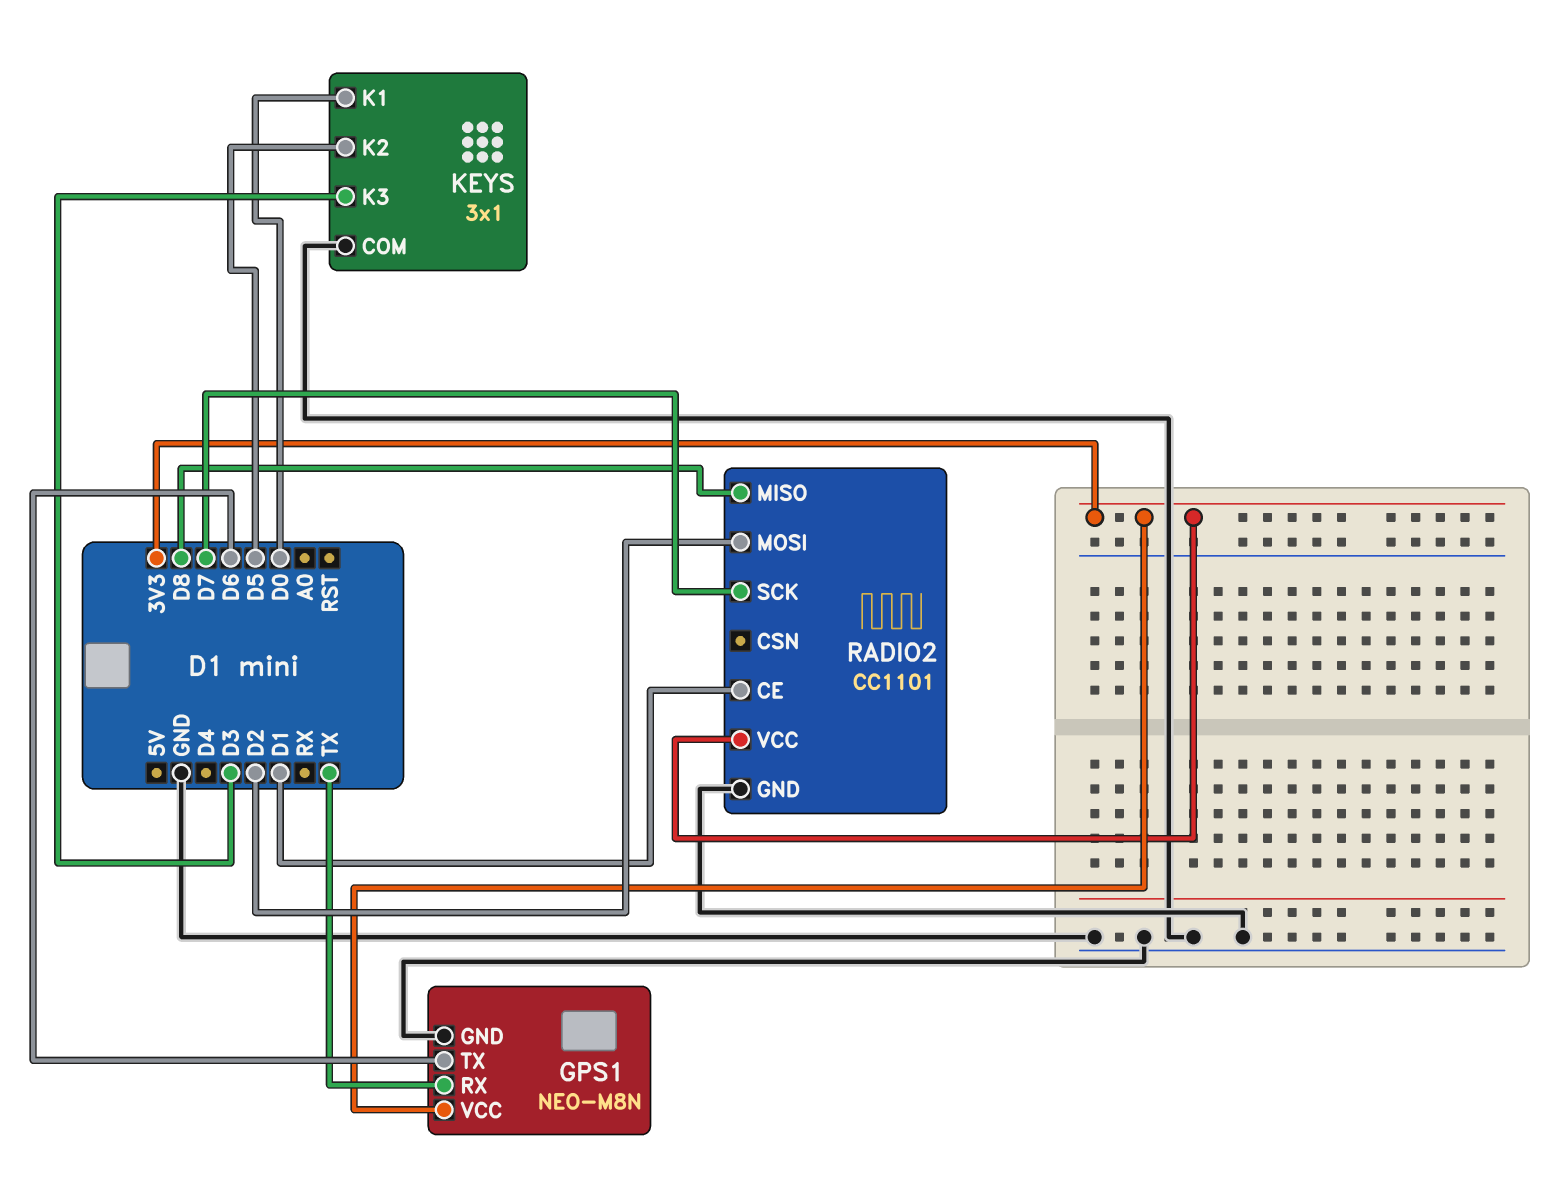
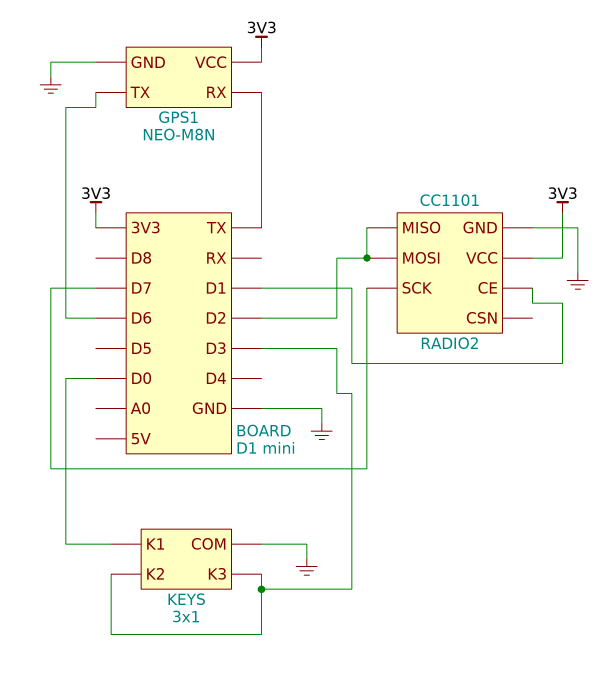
KEYS pin K2: D5 -> D3
RADIO2 pin MISO: D8 -> D2

